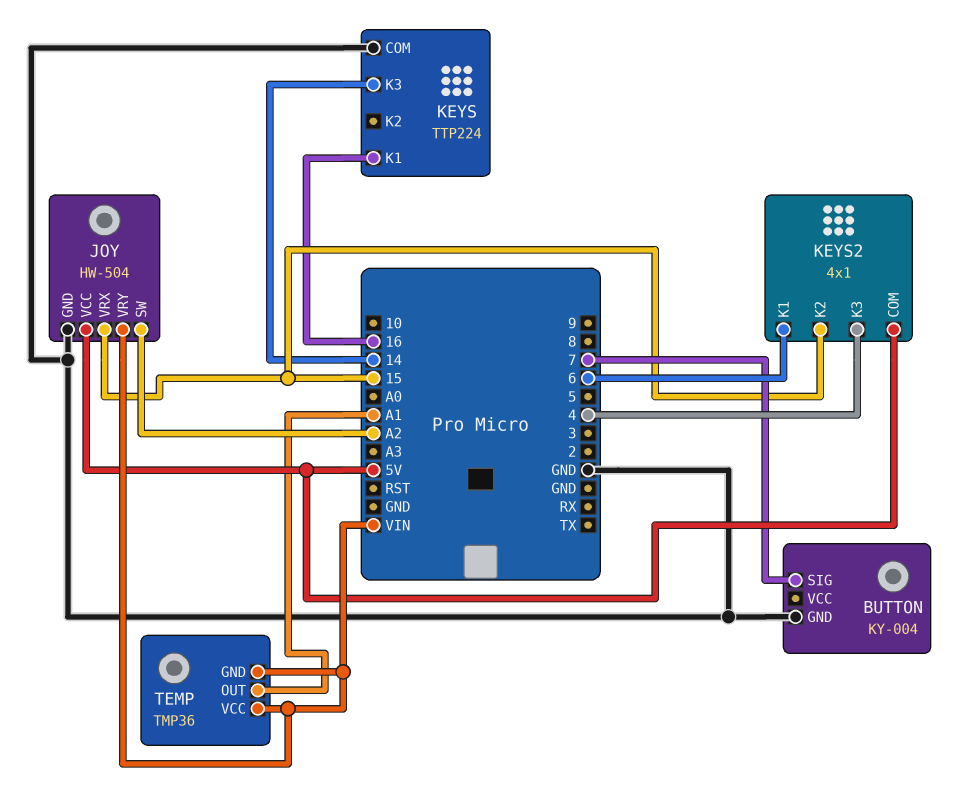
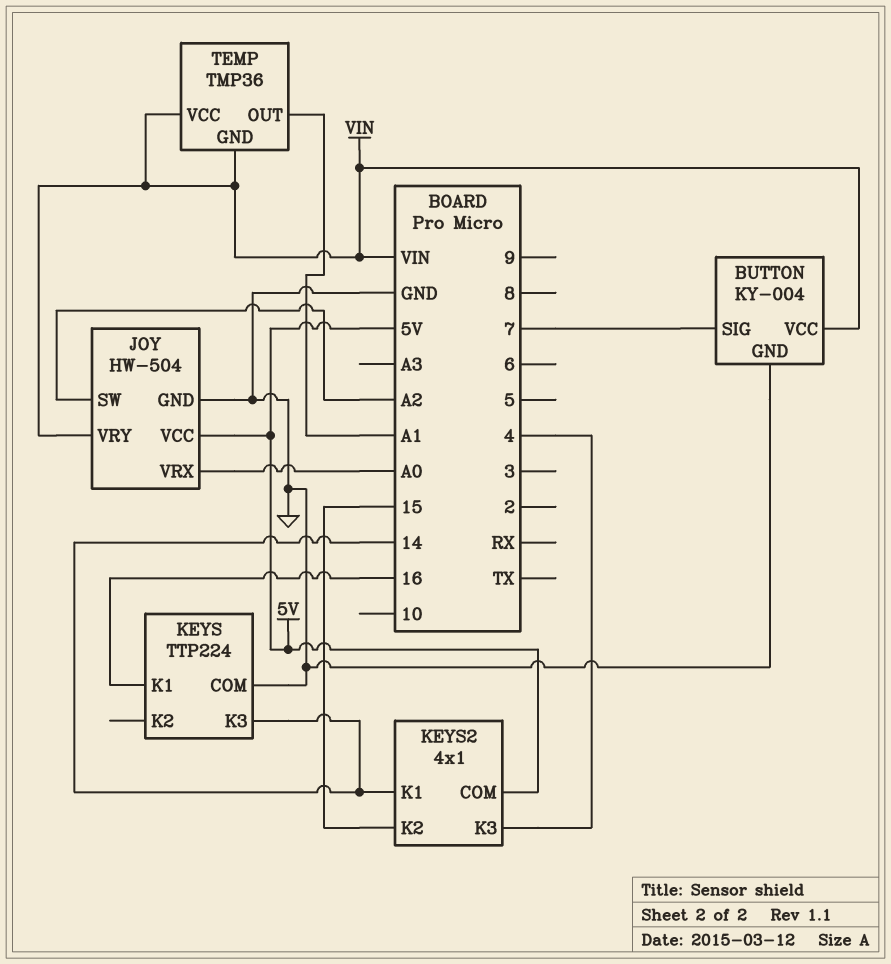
BUTTON pin VCC: none -> VIN
JOY pin VRX: 15 -> A0
KEYS2 pin K1: 6 -> 14

